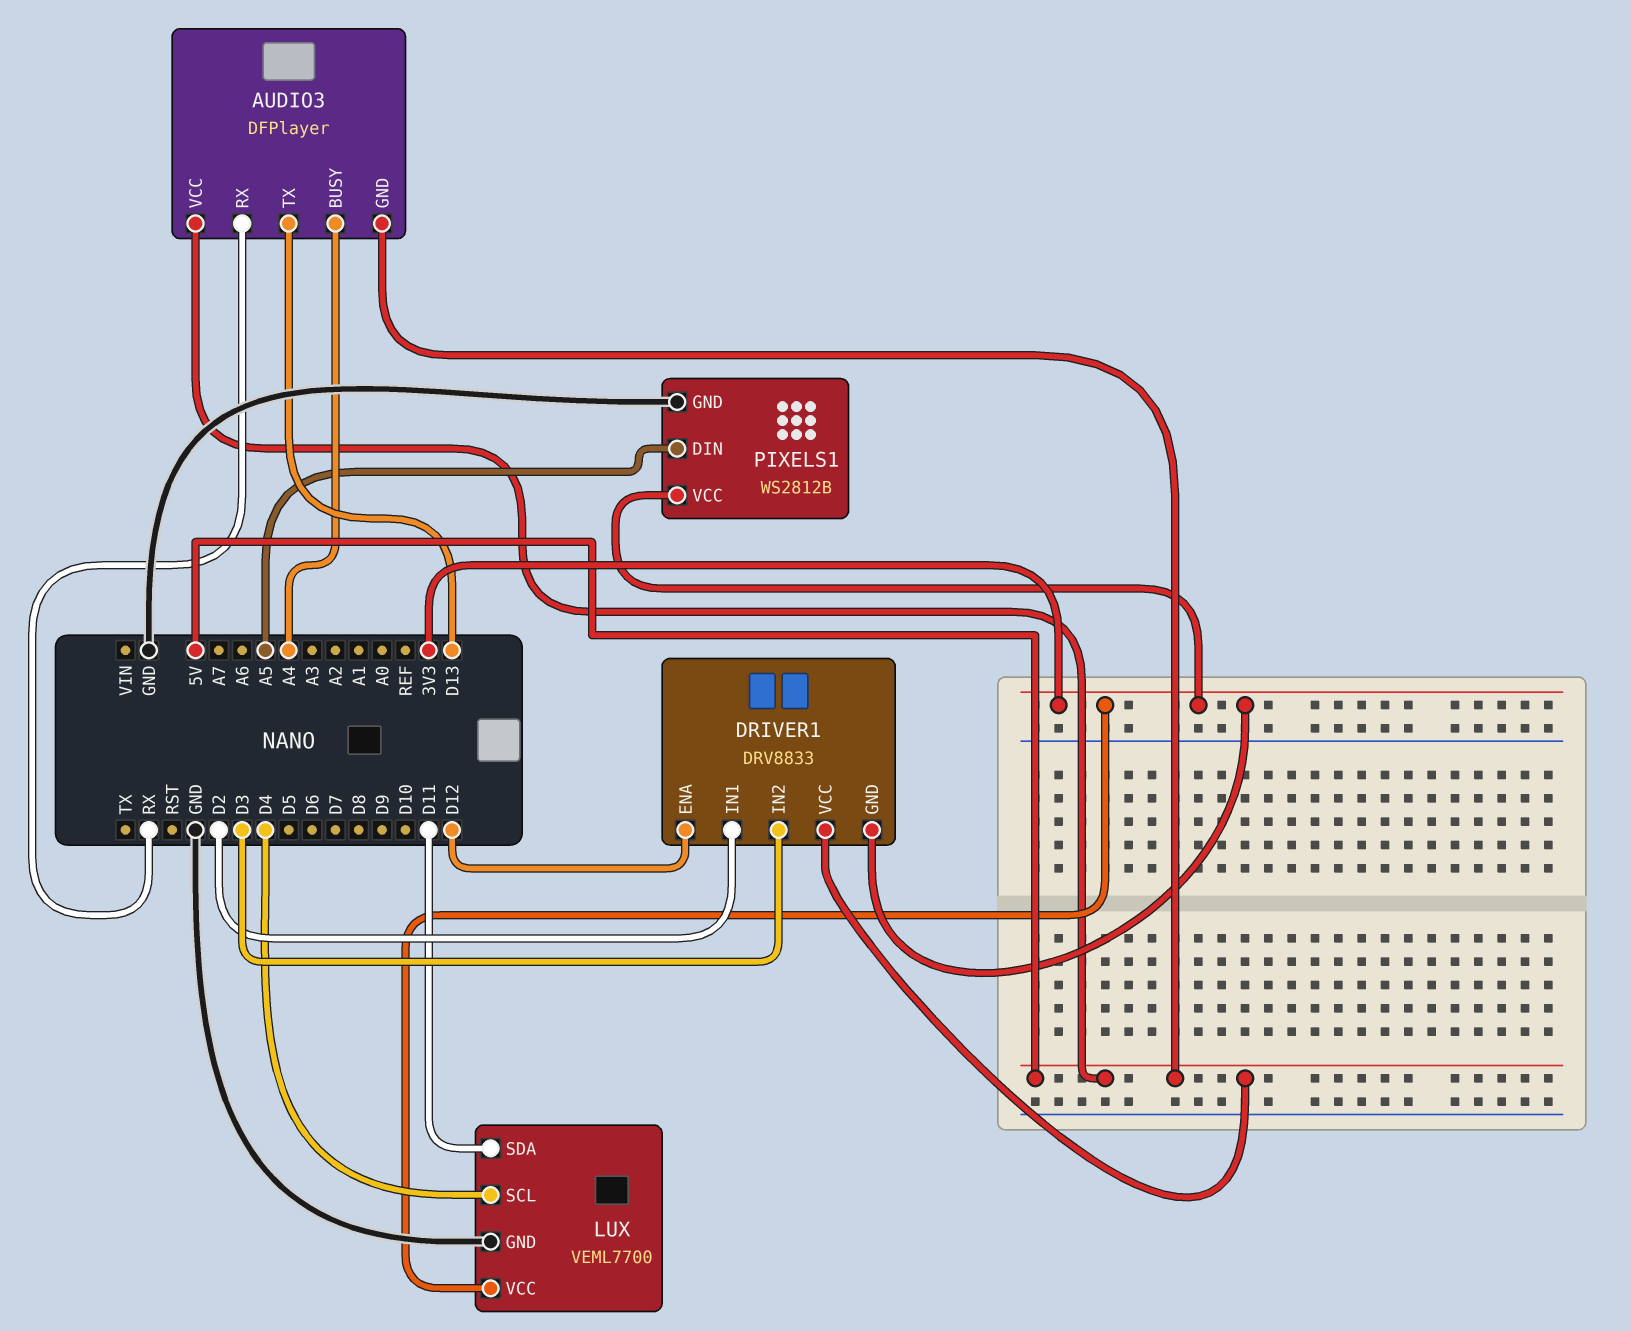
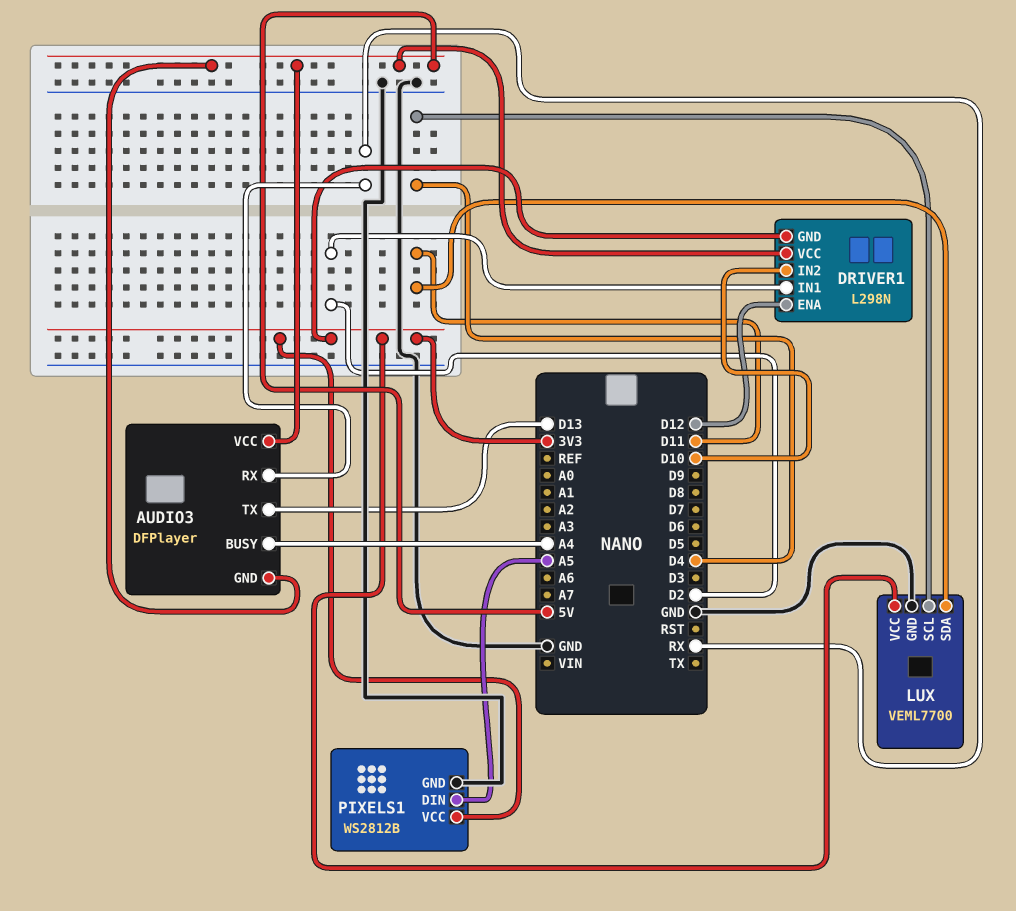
DRIVER1: DRV8833 -> L298N
DRIVER1 pin IN2: D3 -> D10

